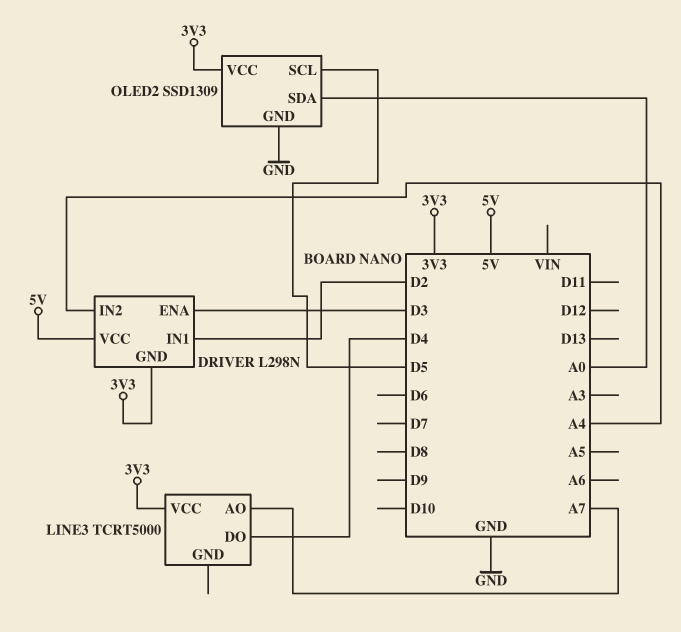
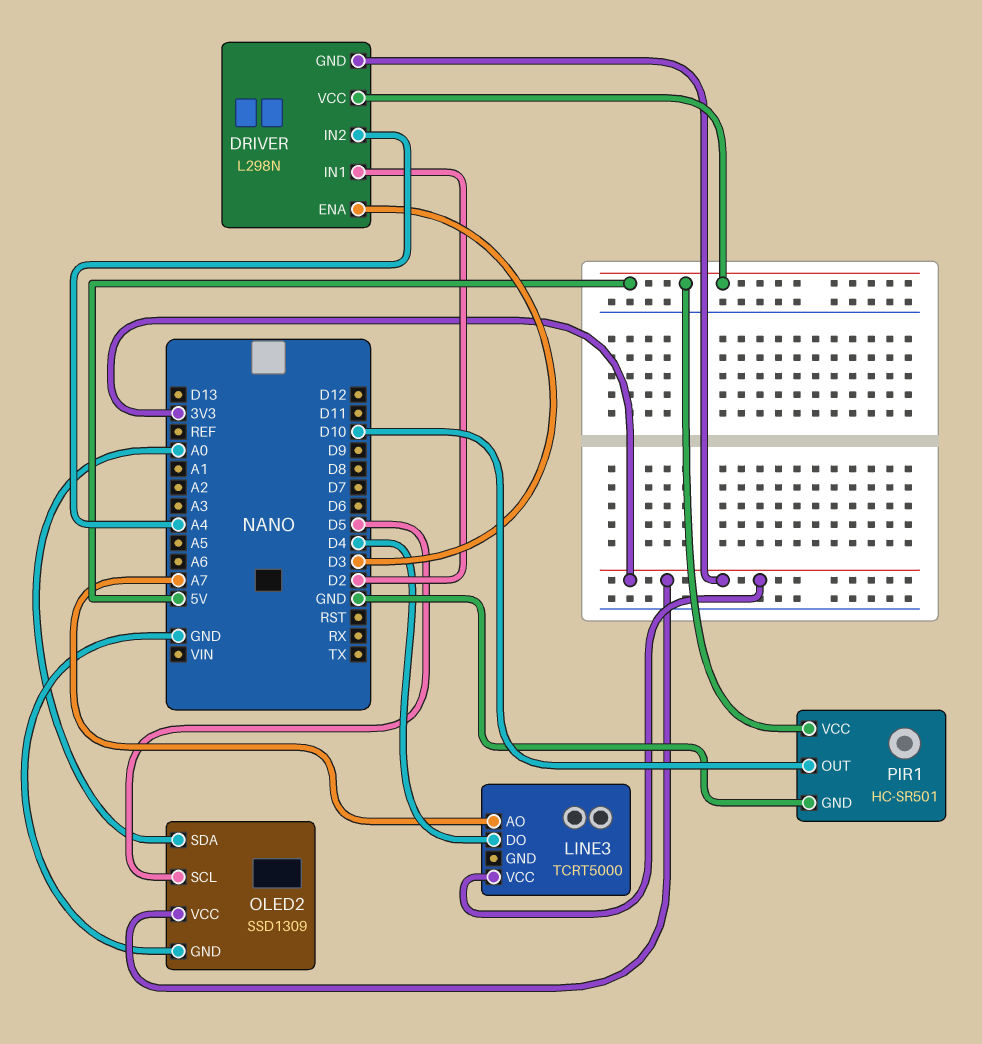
PIR1: none -> HC-SR501
PIR1 pin GND: none -> GND
PIR1 pin OUT: none -> D10
PIR1 pin VCC: none -> 5V

